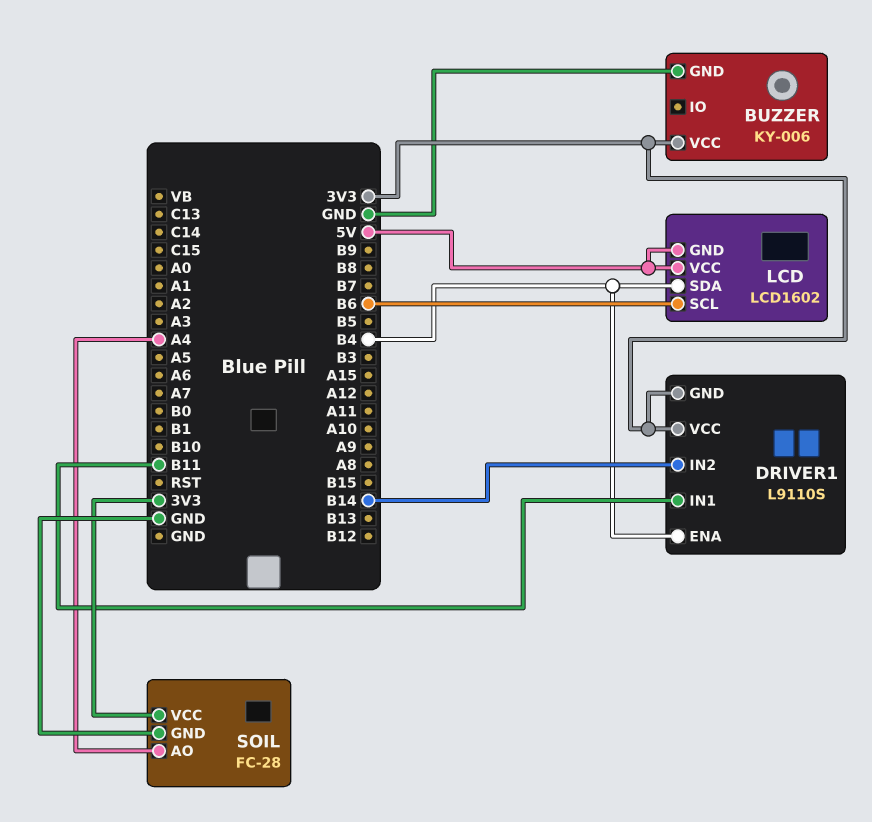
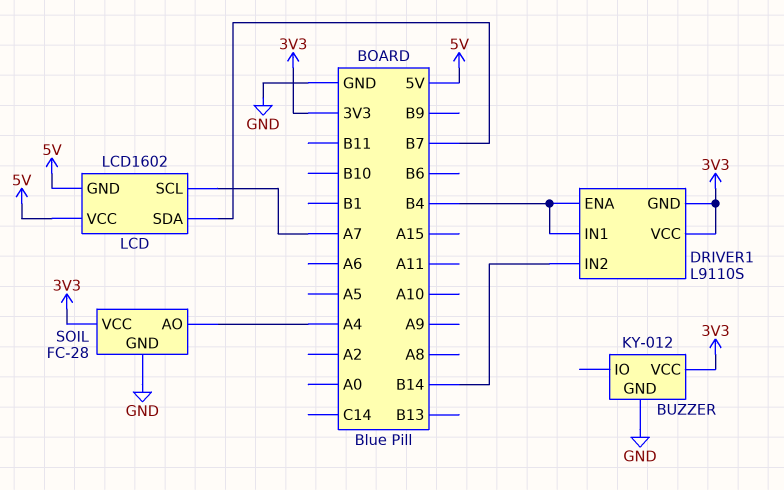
BUZZER: KY-006 -> KY-012
DRIVER1 pin IN1: B11 -> B4
LCD pin SCL: B6 -> A7
LCD pin SDA: B4 -> B7

